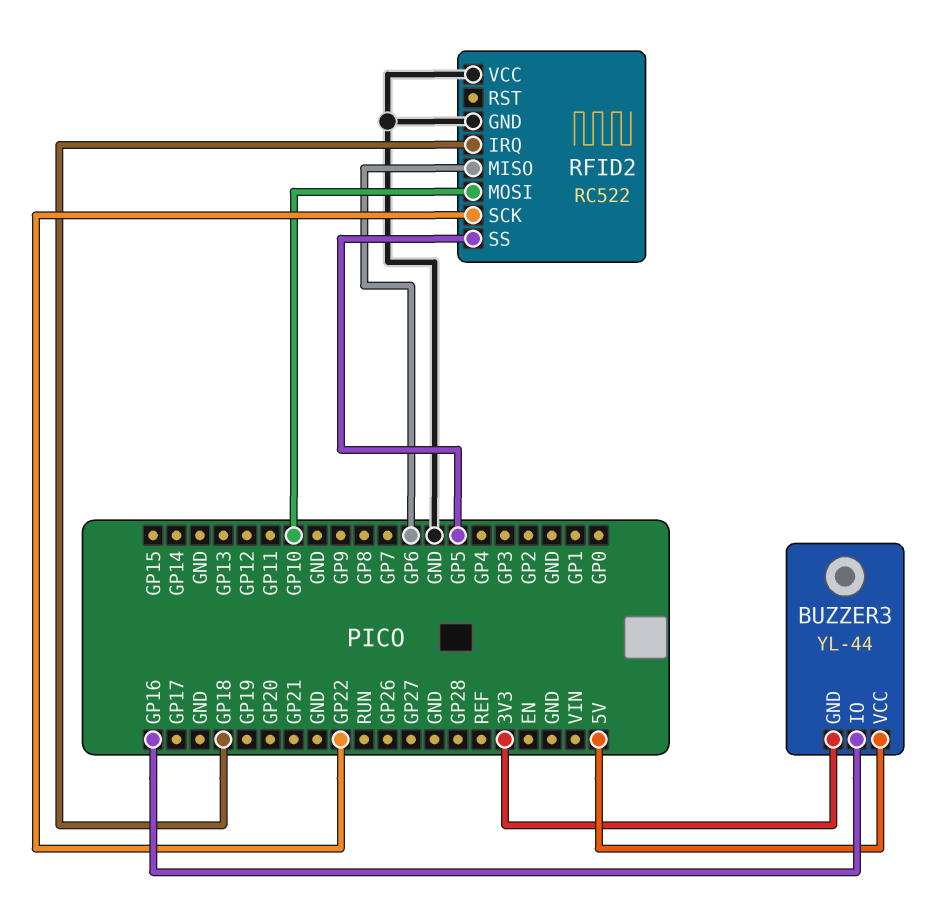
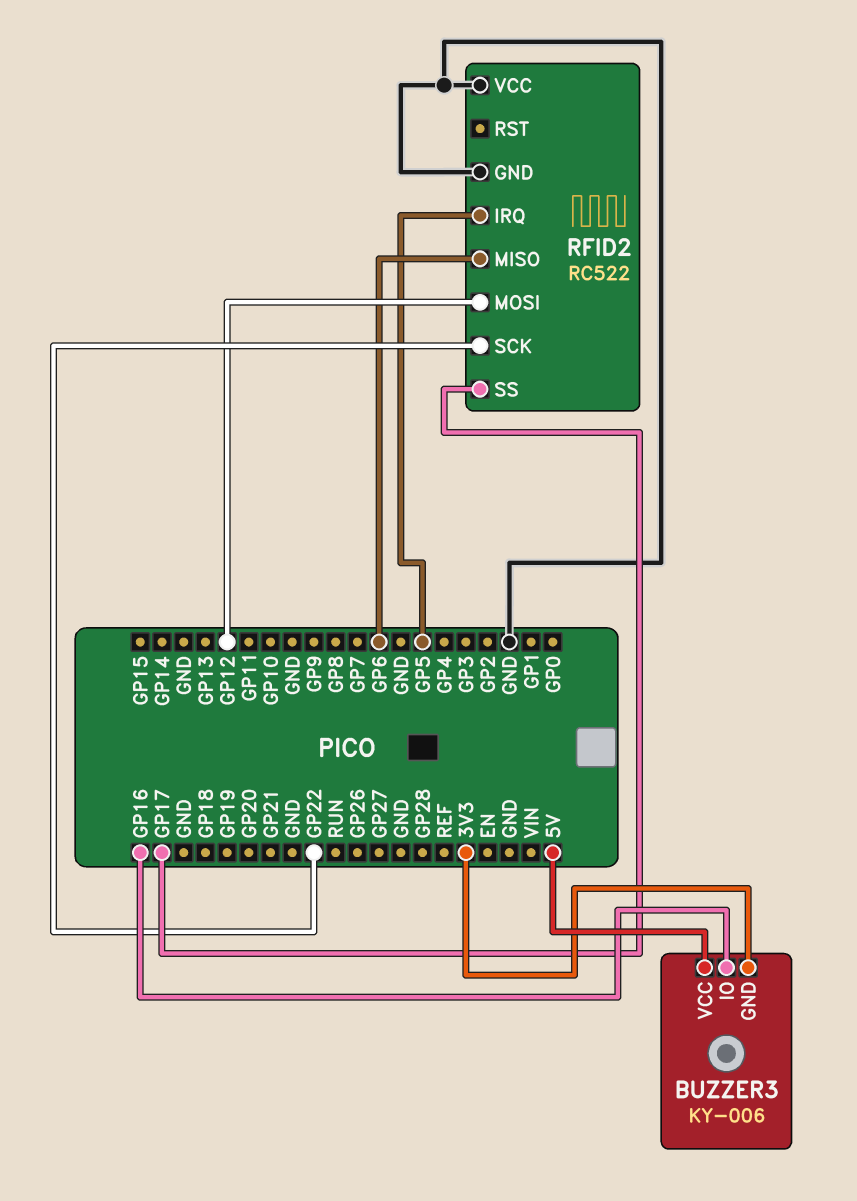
BUZZER3: YL-44 -> KY-006
RFID2 pin IRQ: GP18 -> GP5
RFID2 pin MOSI: GP10 -> GP12
RFID2 pin SS: GP5 -> GP17

